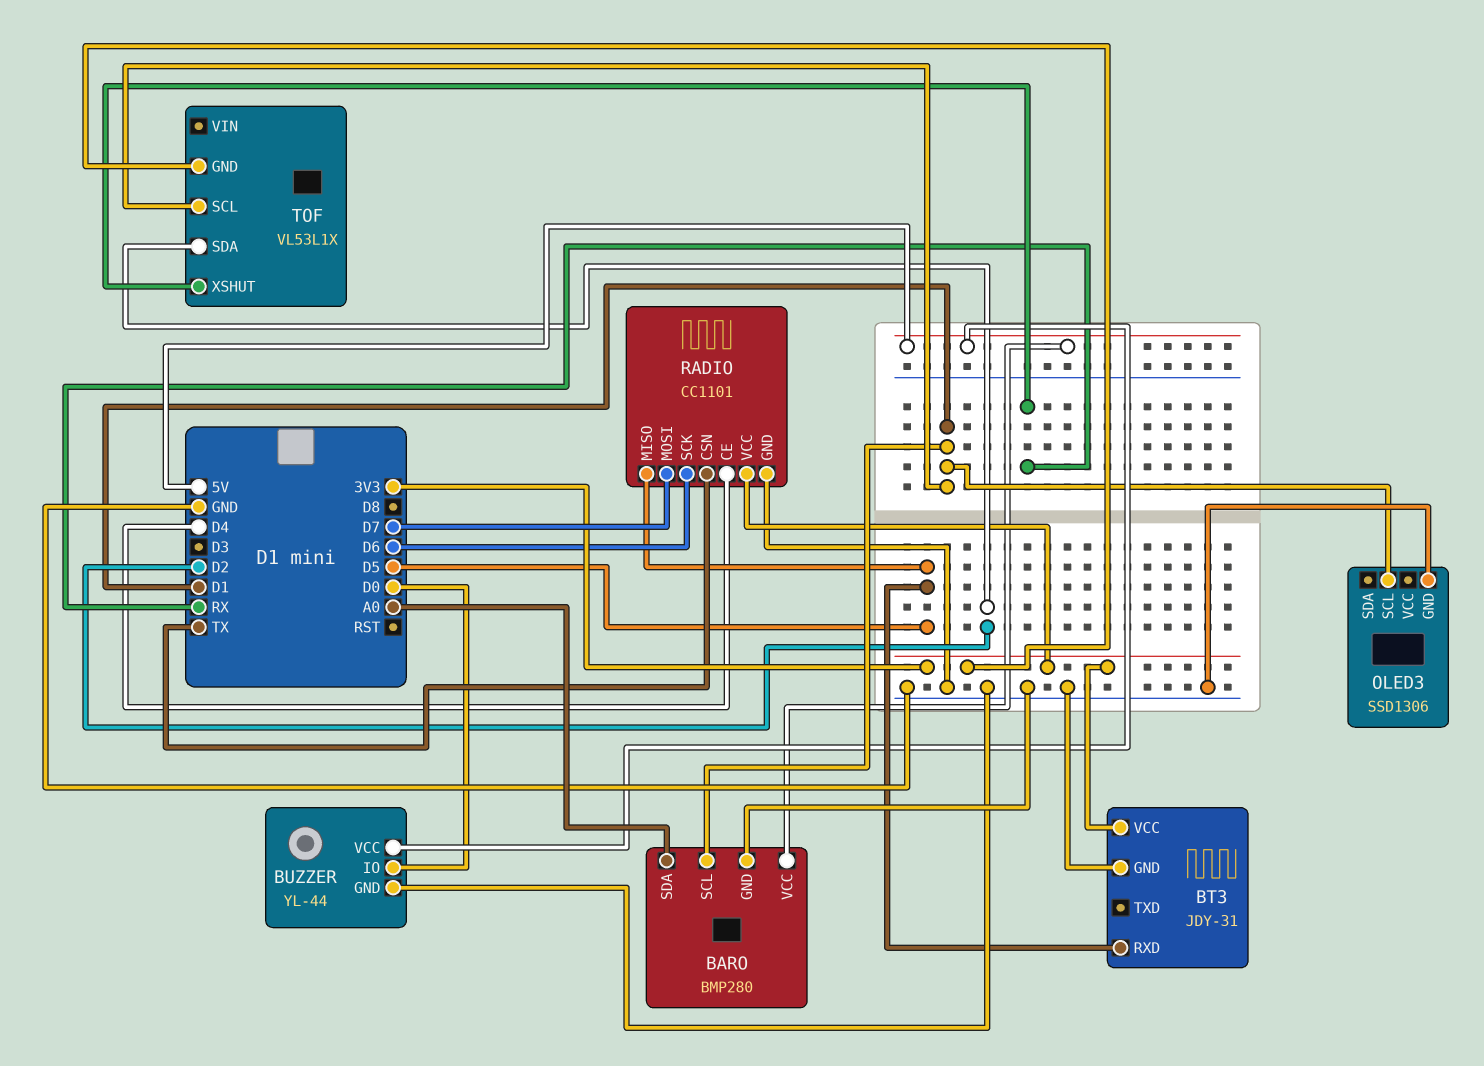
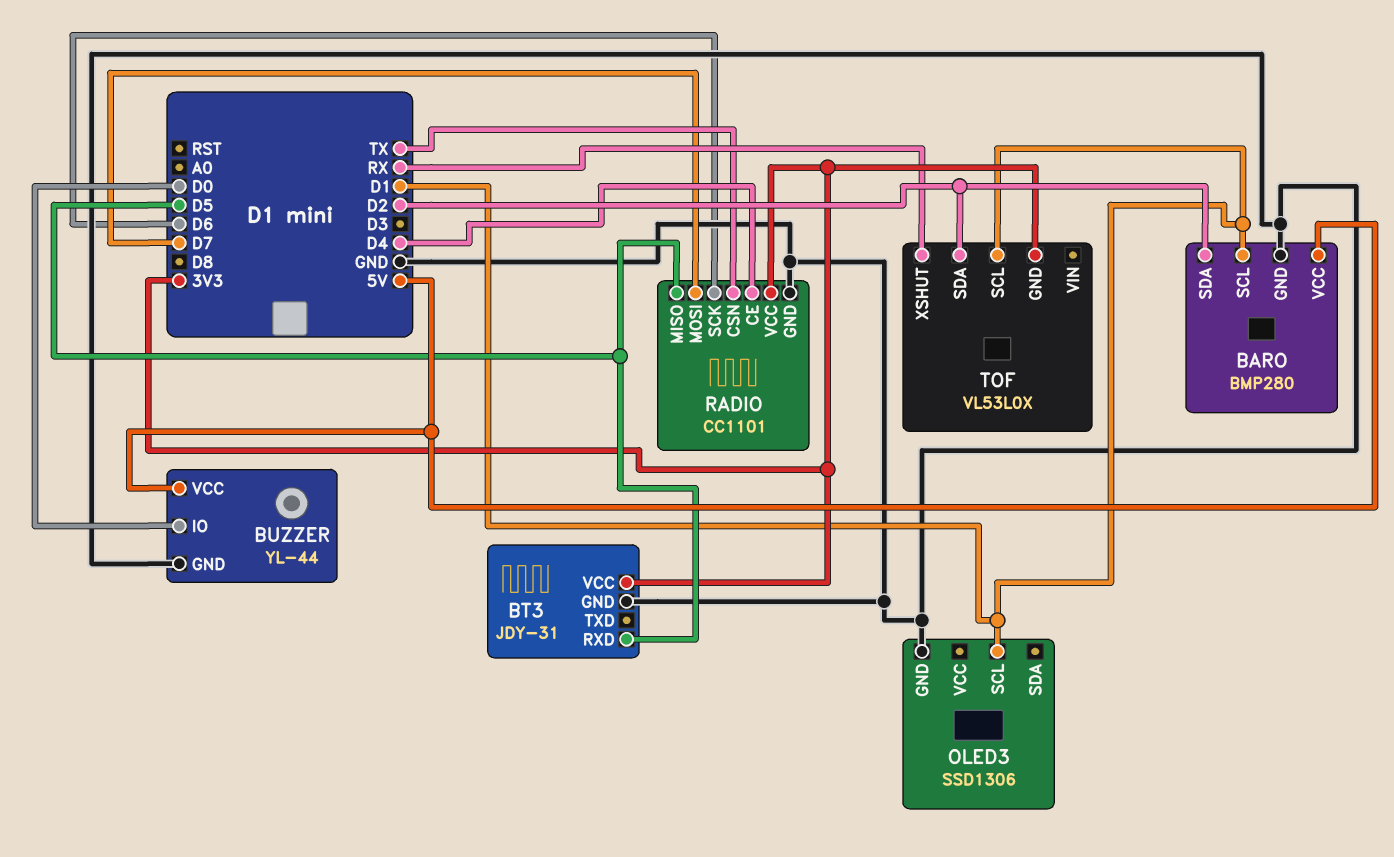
BARO pin SDA: A0 -> D2
TOF: VL53L1X -> VL53L0X

